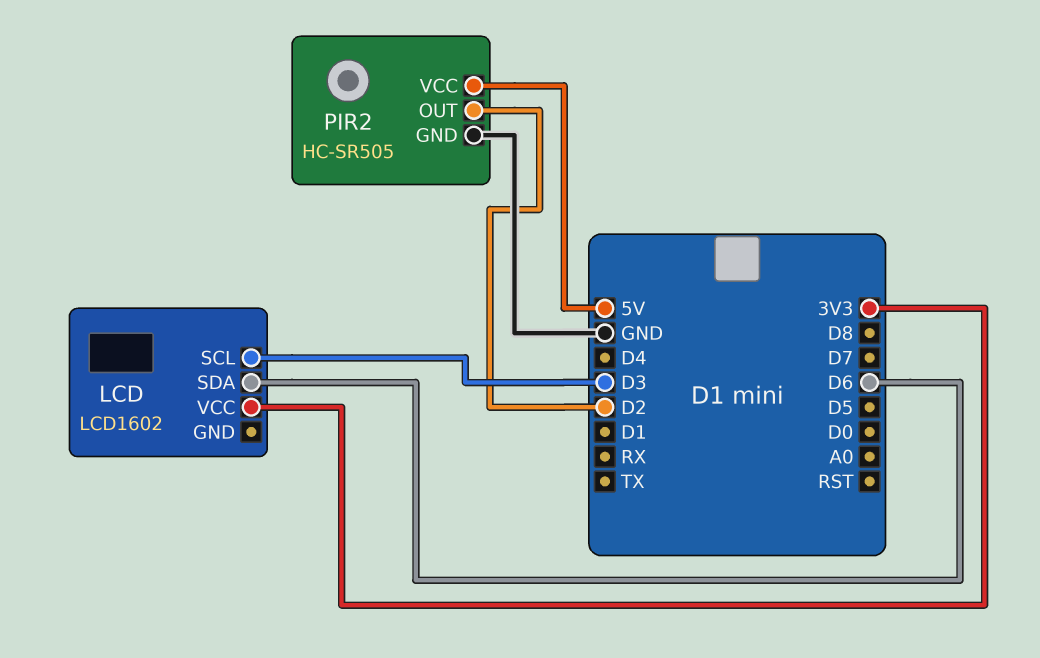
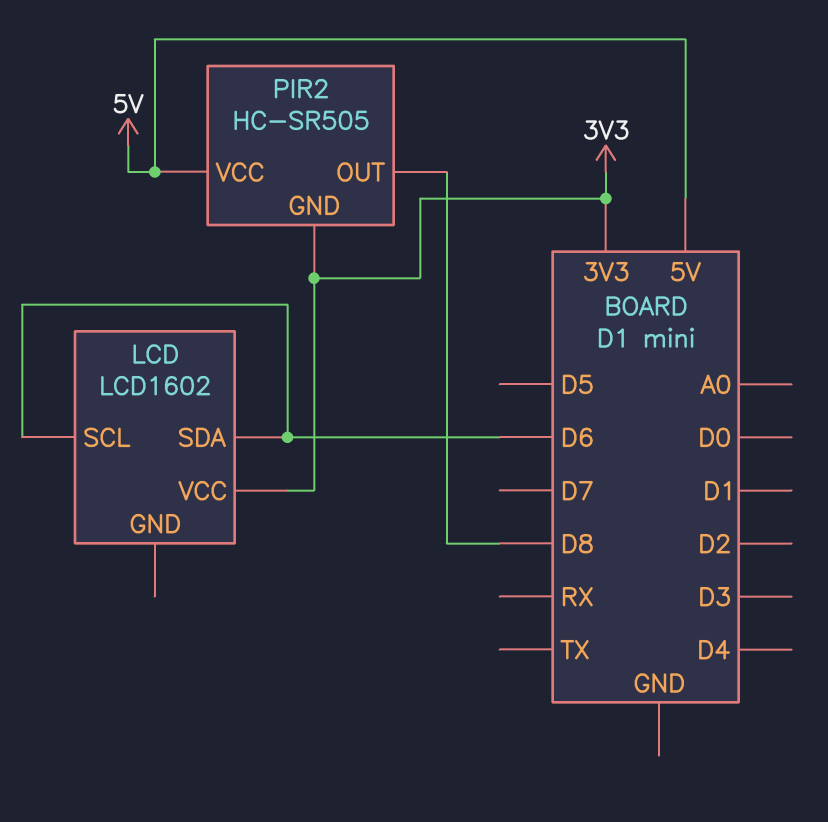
LCD pin SCL: D3 -> D6
PIR2 pin GND: GND -> 3V3
PIR2 pin OUT: D2 -> D8

